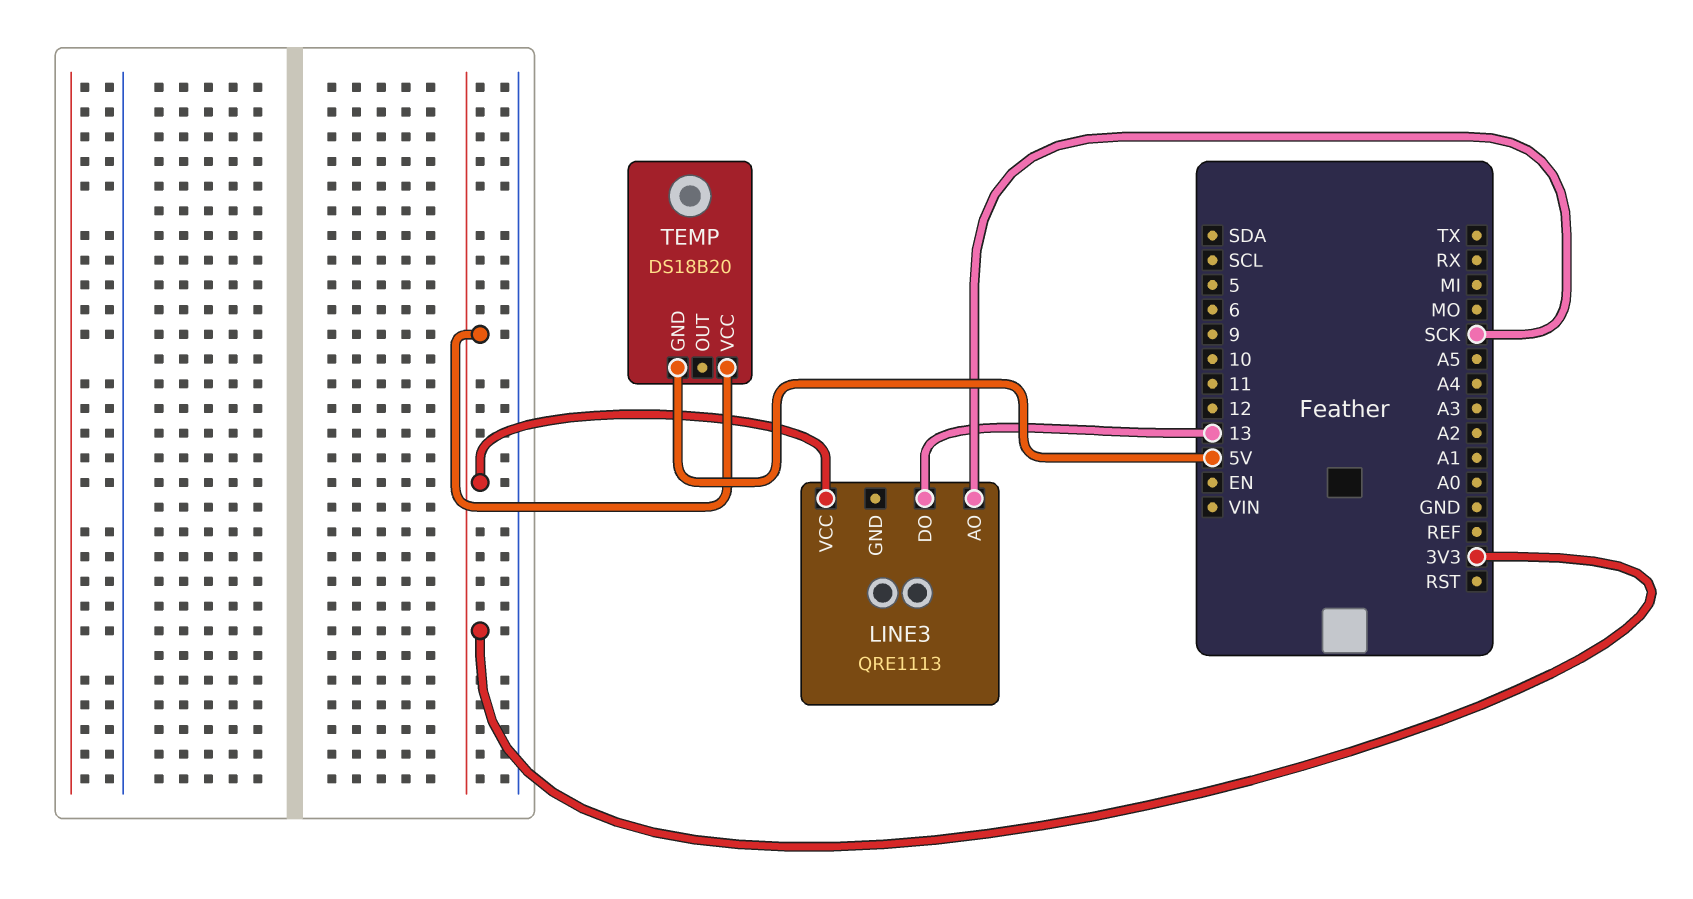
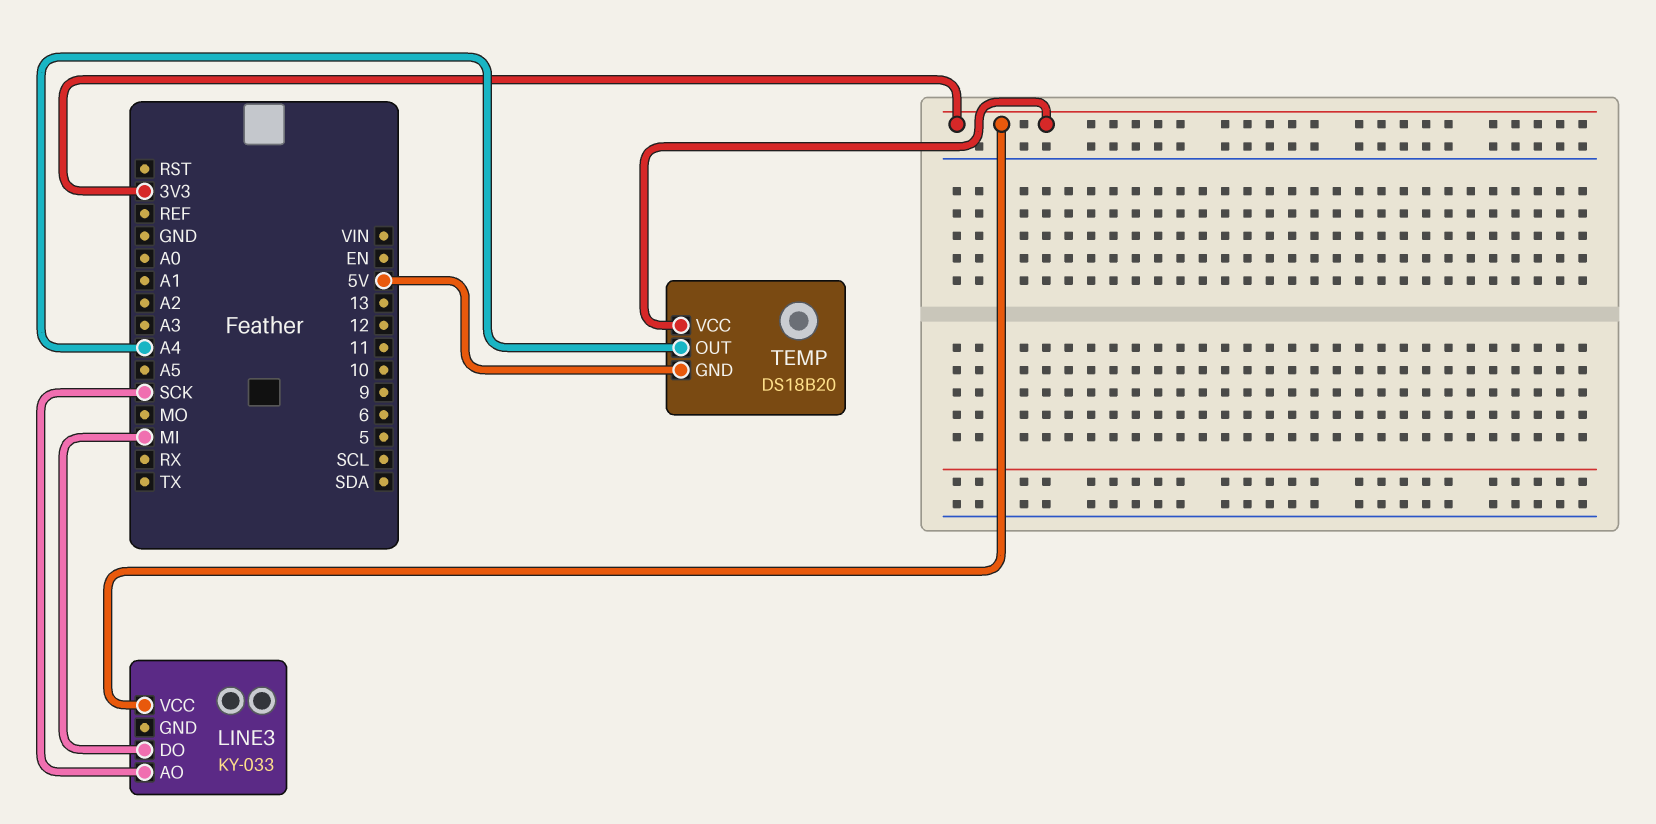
LINE3: QRE1113 -> KY-033
LINE3 pin DO: 13 -> MI
TEMP pin OUT: none -> A4

